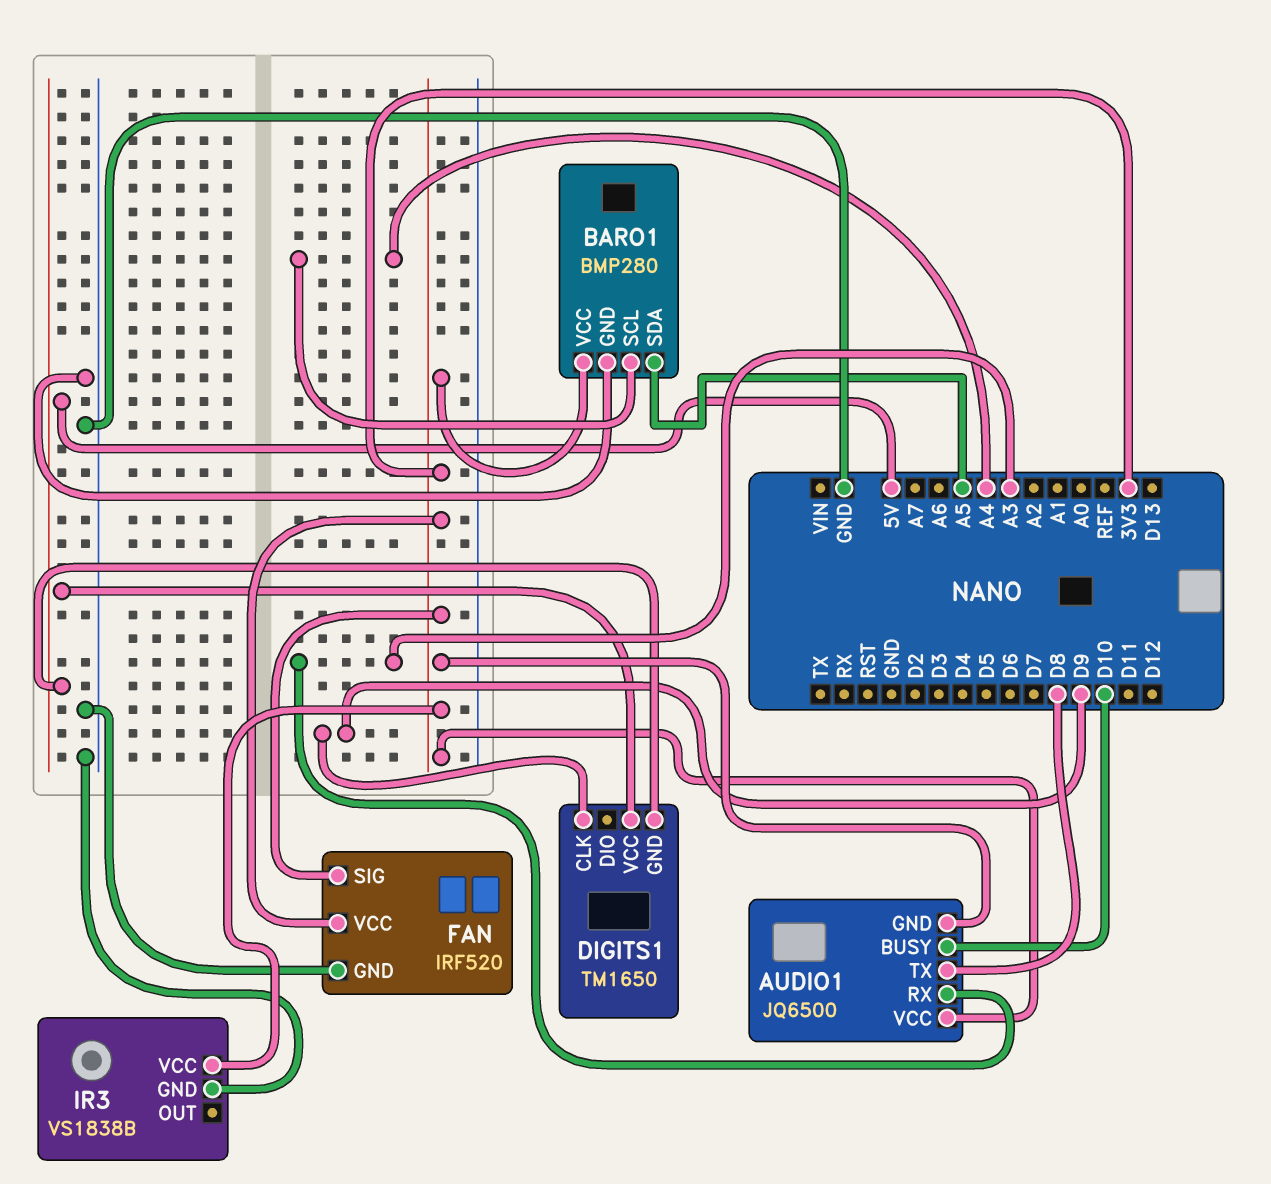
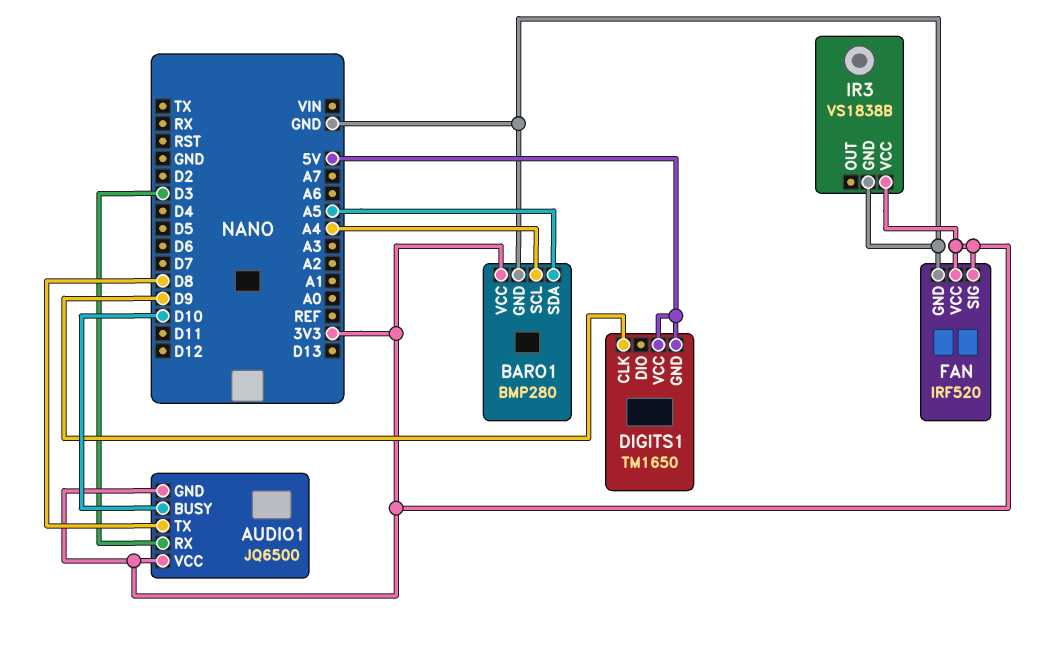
AUDIO1 pin RX: A3 -> D3

